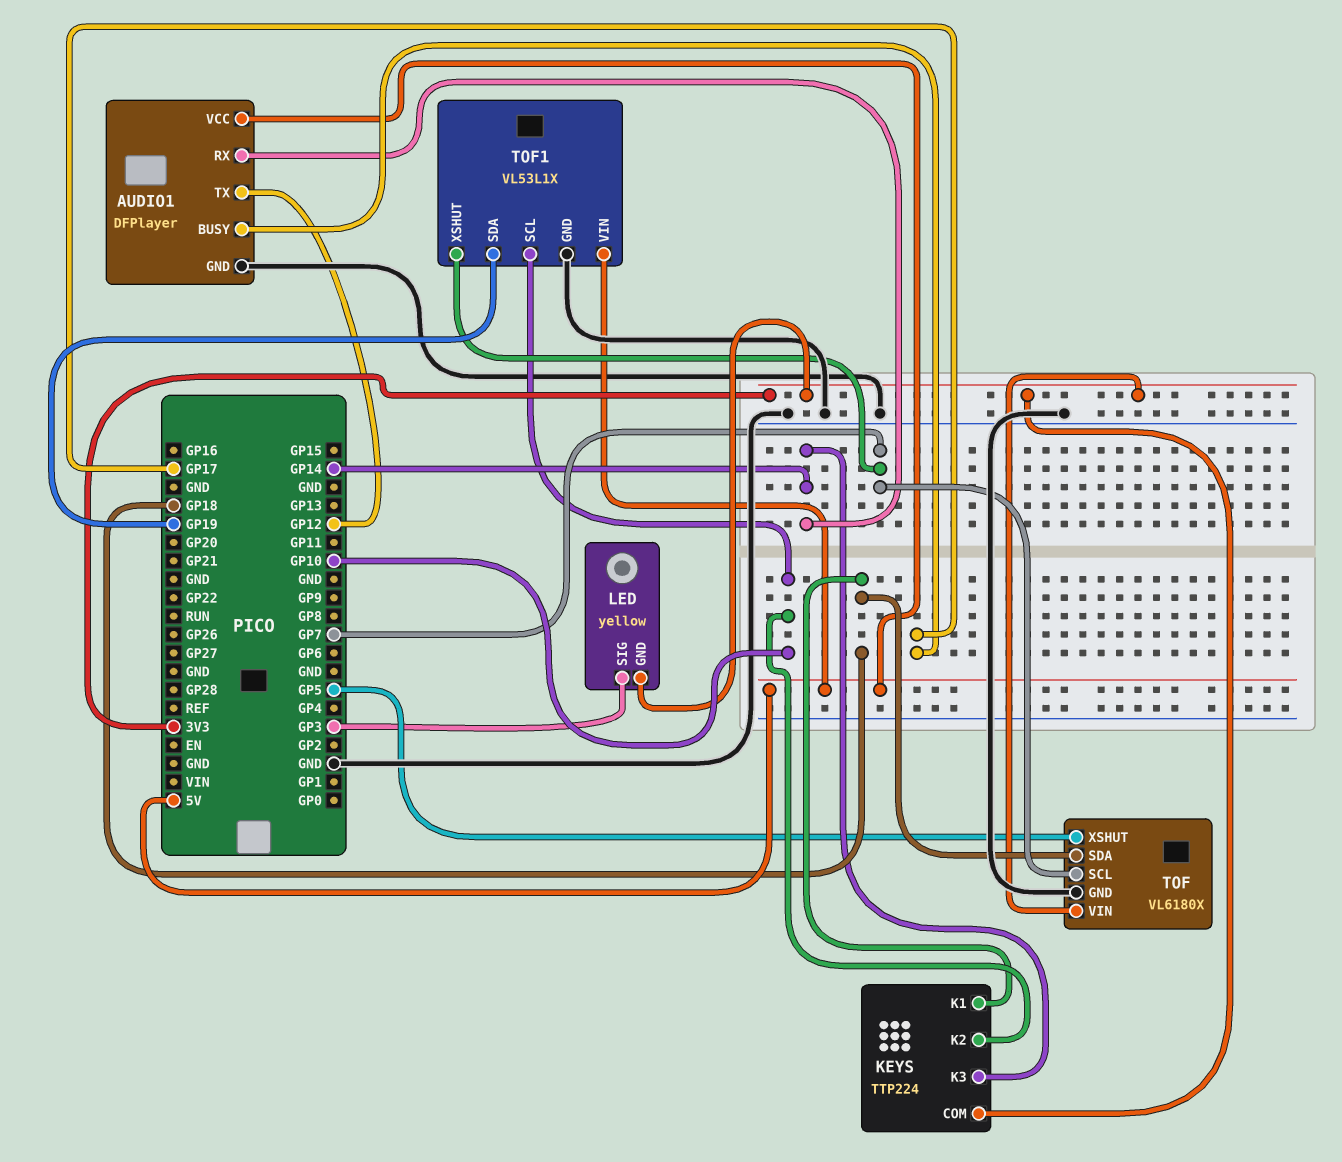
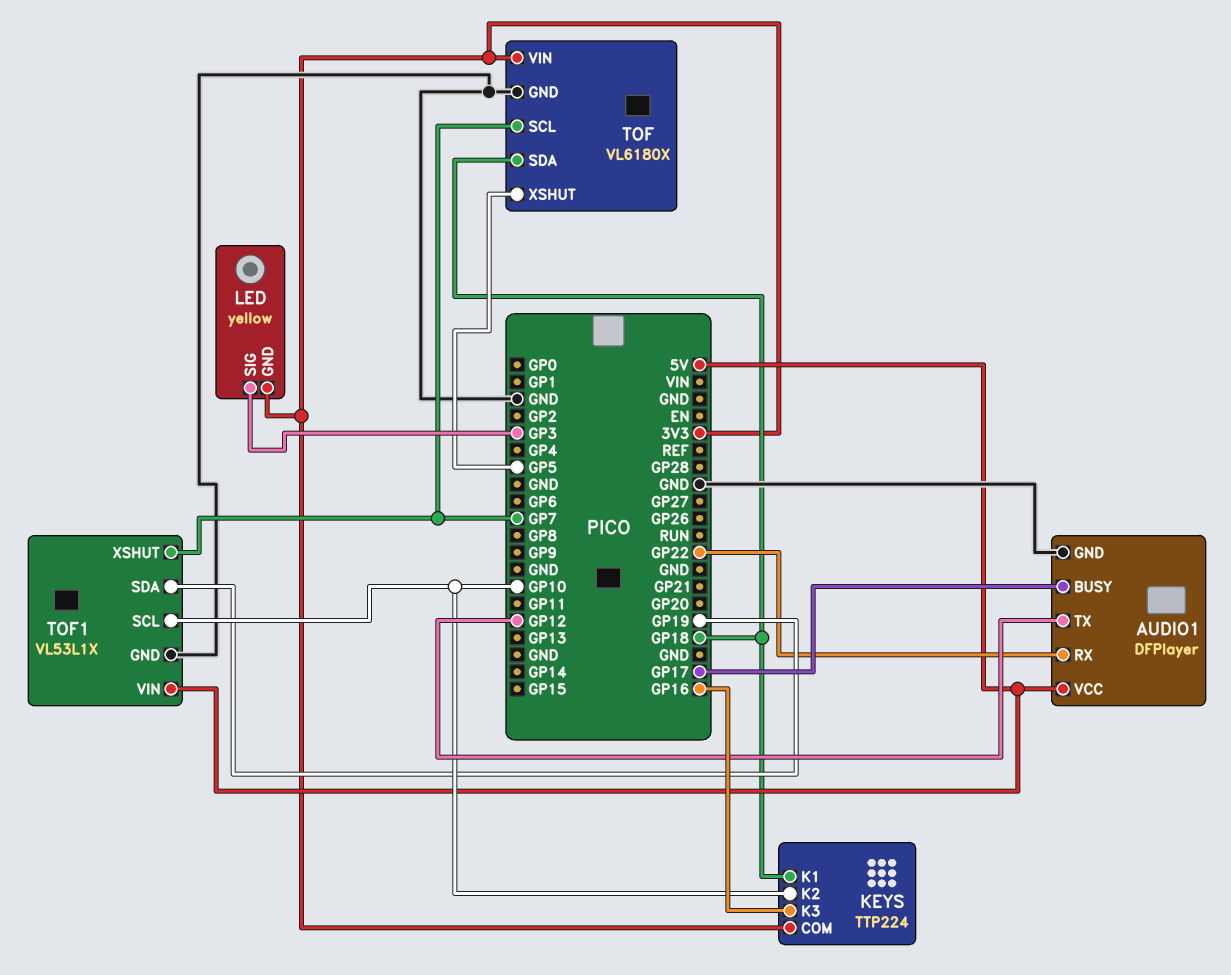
AUDIO1 pin RX: GP14 -> GP22
KEYS pin K3: GP14 -> GP16

